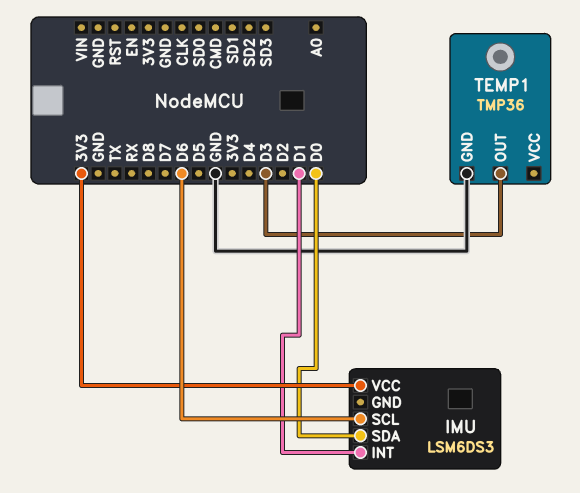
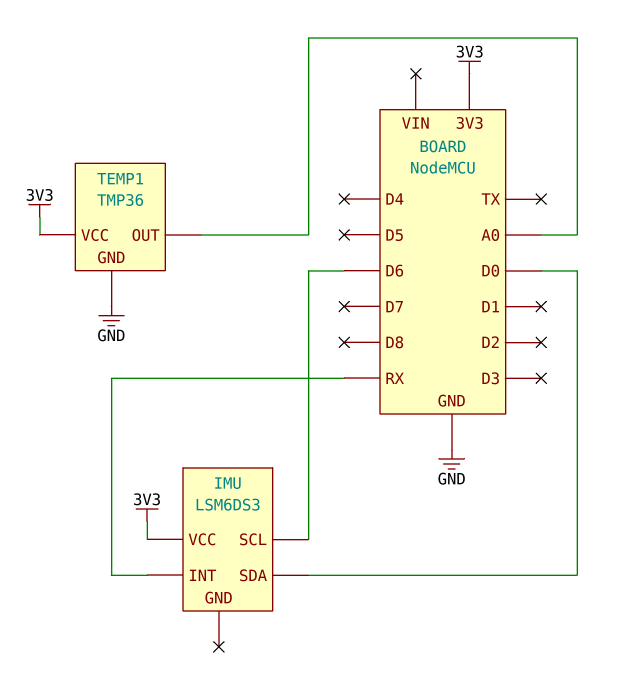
IMU pin INT: D1 -> RX
TEMP1 pin OUT: D3 -> A0
TEMP1 pin VCC: none -> 3V3

